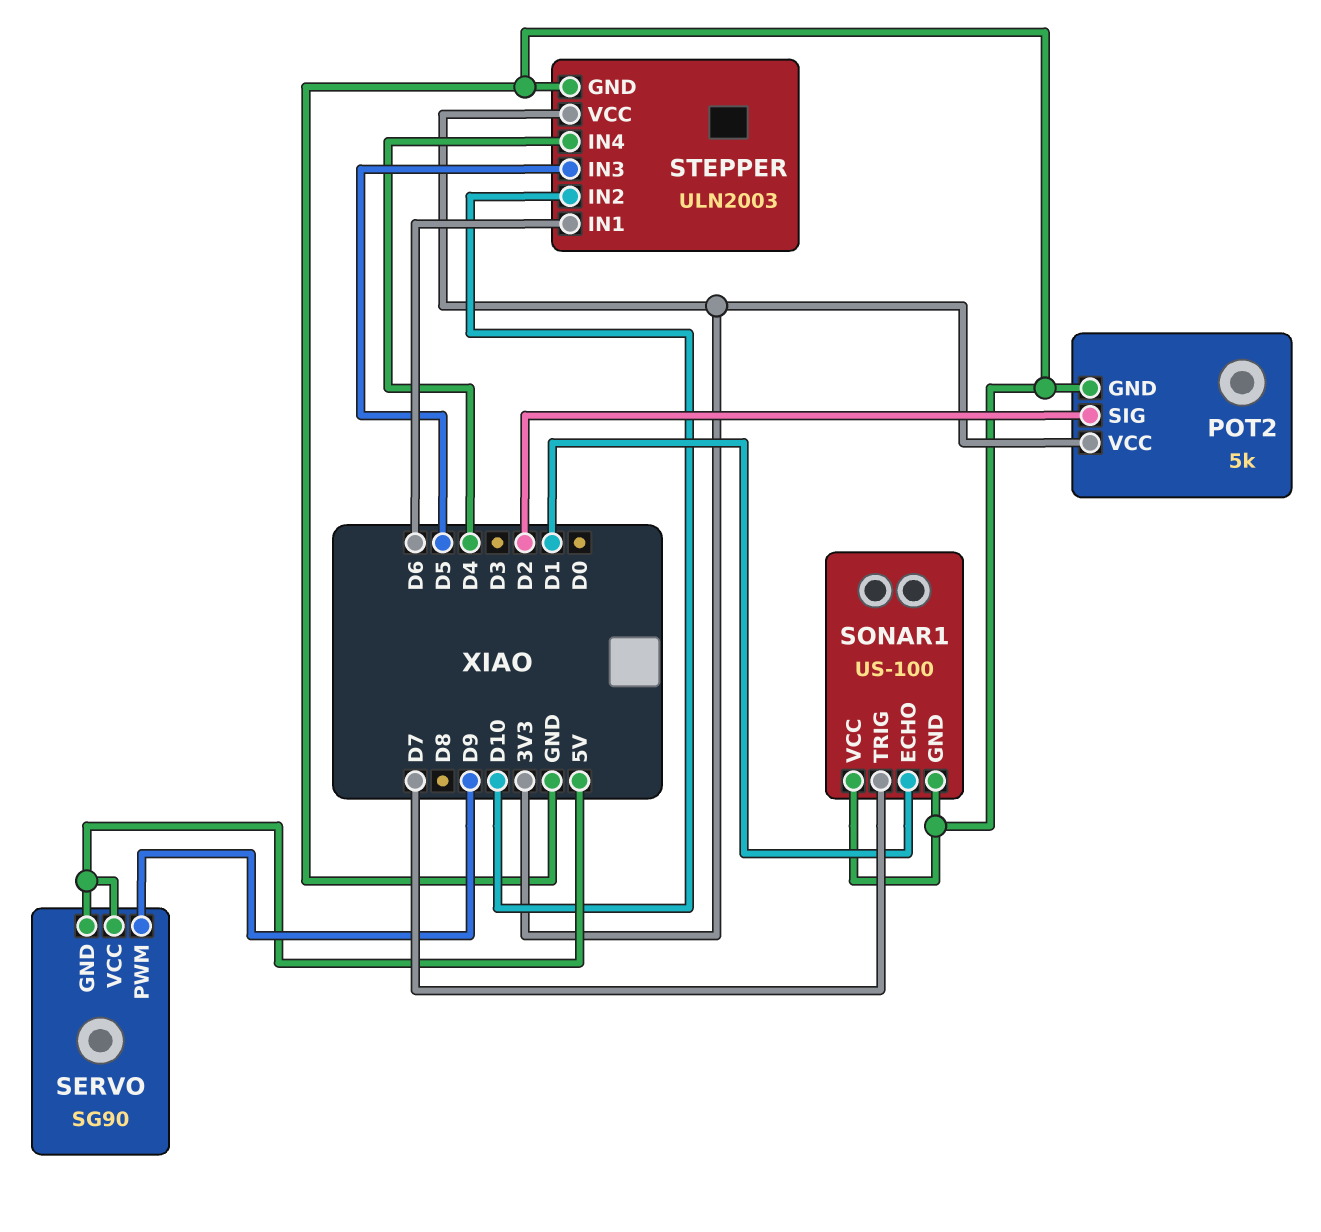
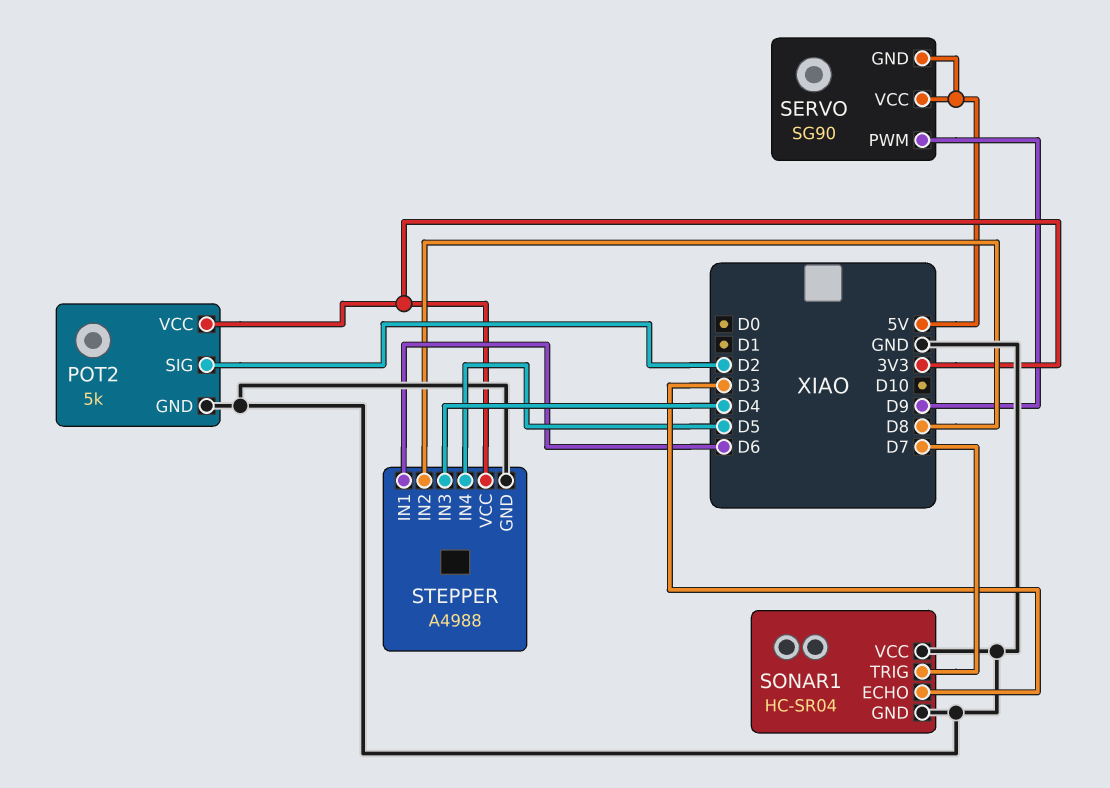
SONAR1: US-100 -> HC-SR04
SONAR1 pin ECHO: D1 -> D3
STEPPER: ULN2003 -> A4988
STEPPER pin IN2: D10 -> D8
STEPPER pin IN3: D5 -> D4
STEPPER pin IN4: D4 -> D5

